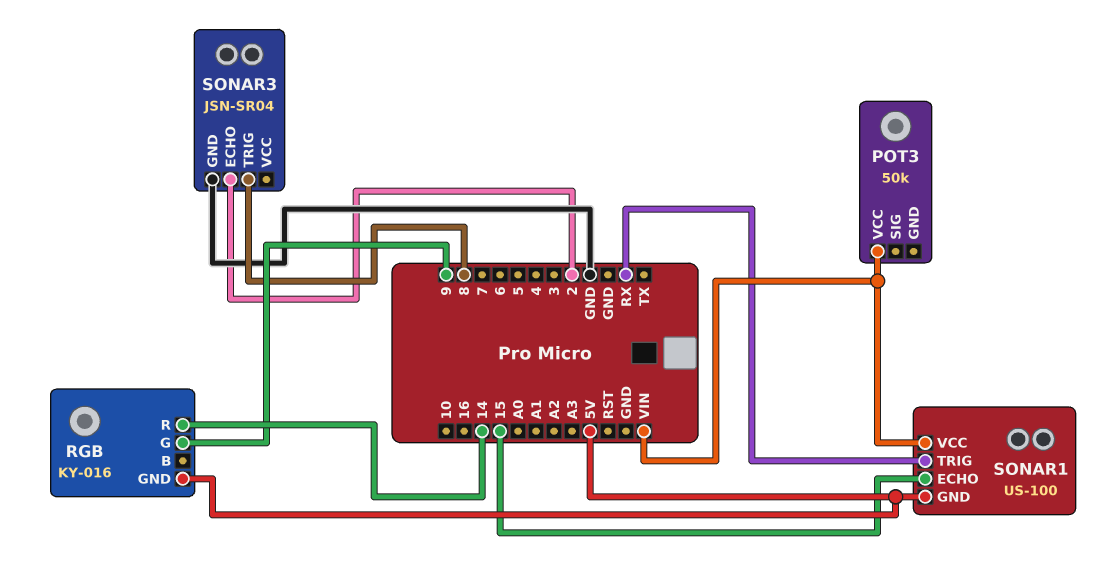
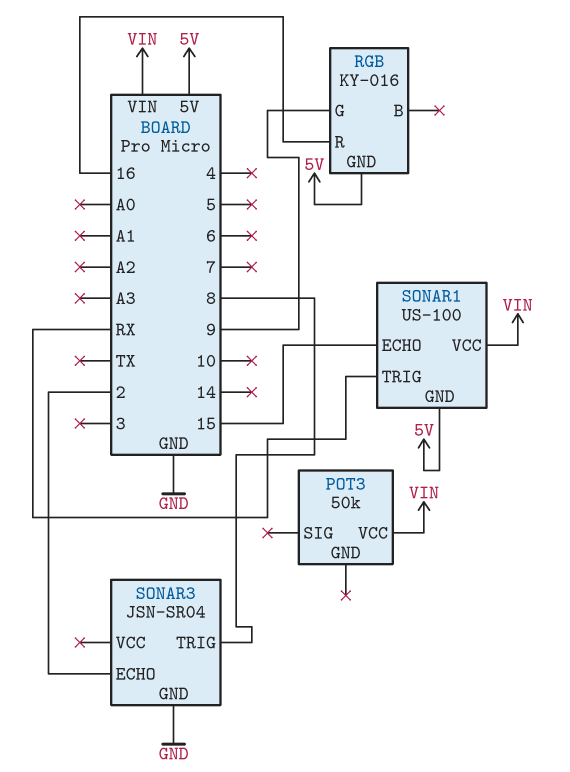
RGB pin R: 14 -> 16

